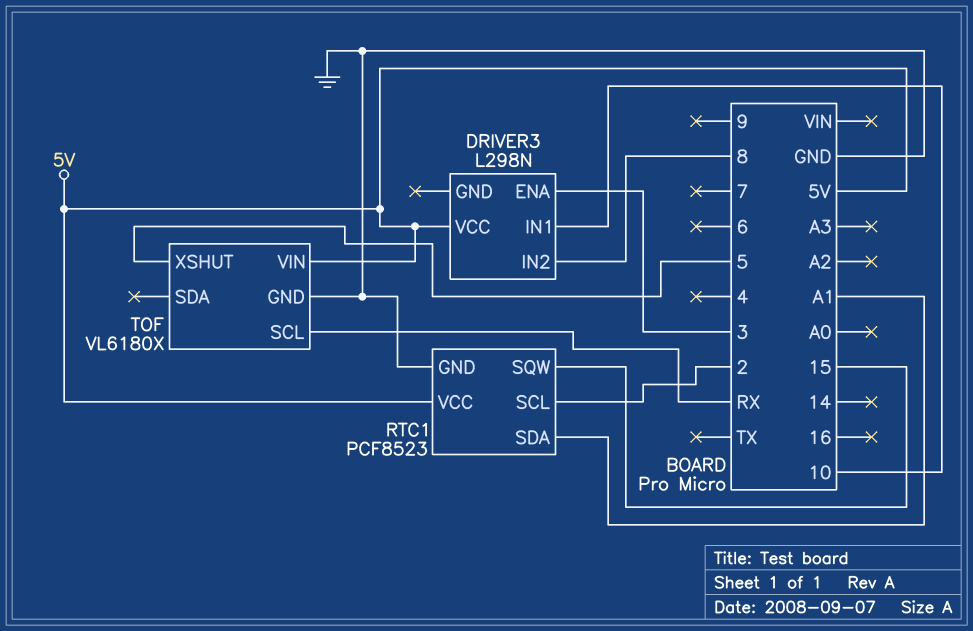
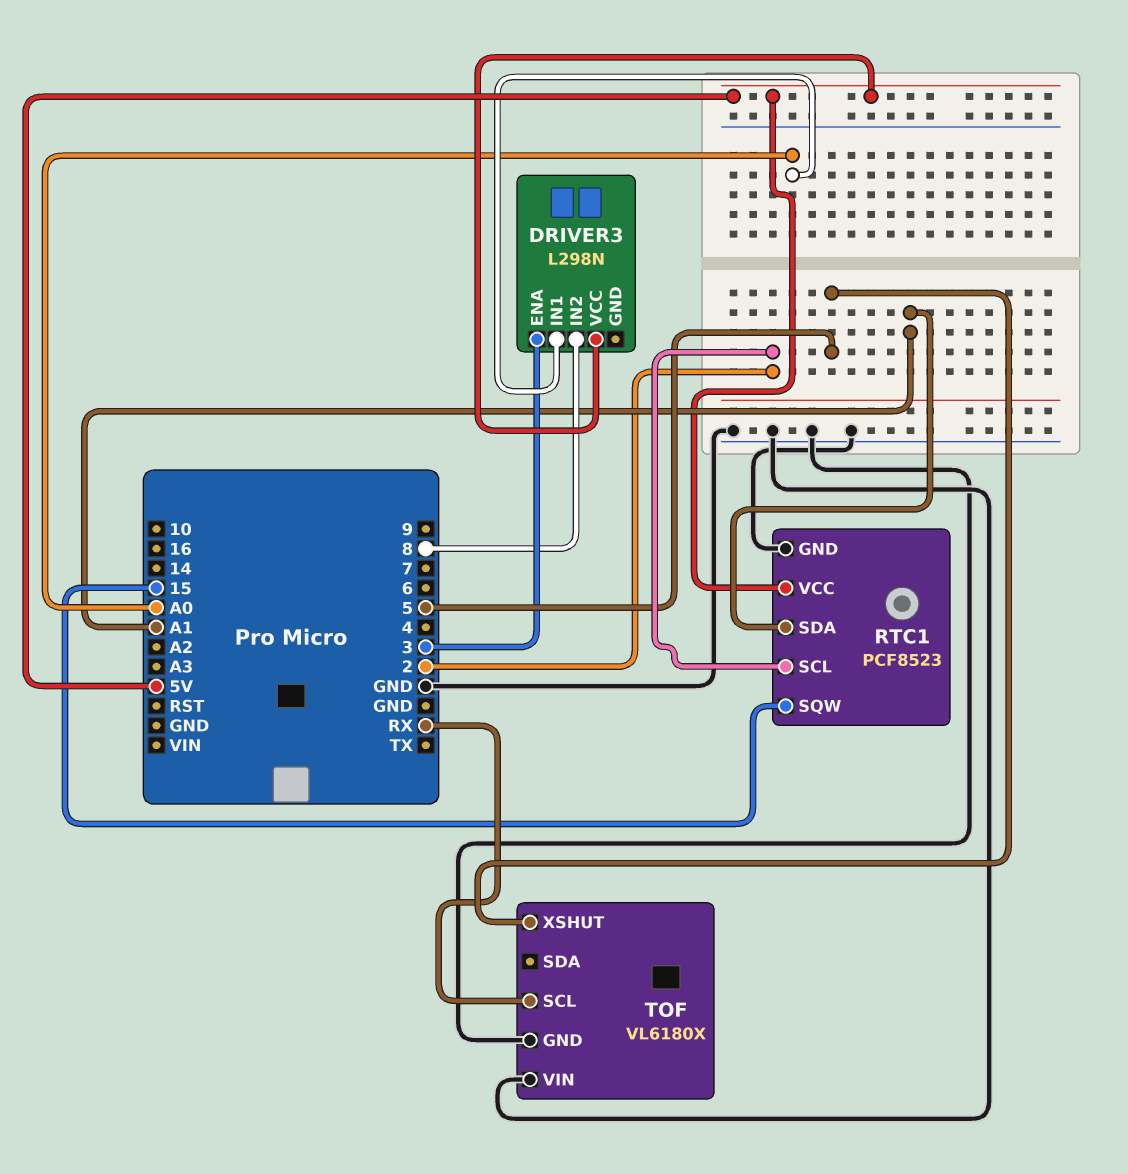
DRIVER3 pin IN1: 10 -> A0
TOF pin VIN: 5V -> GND

